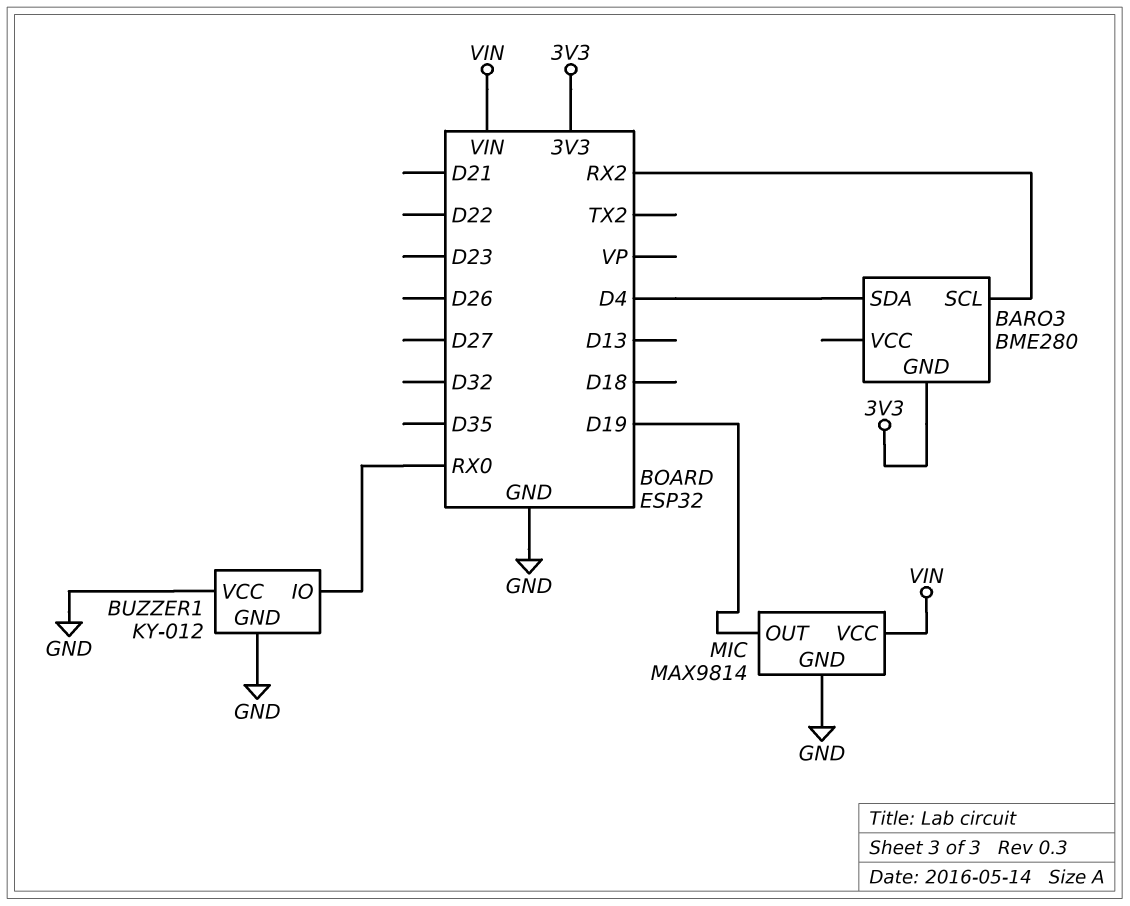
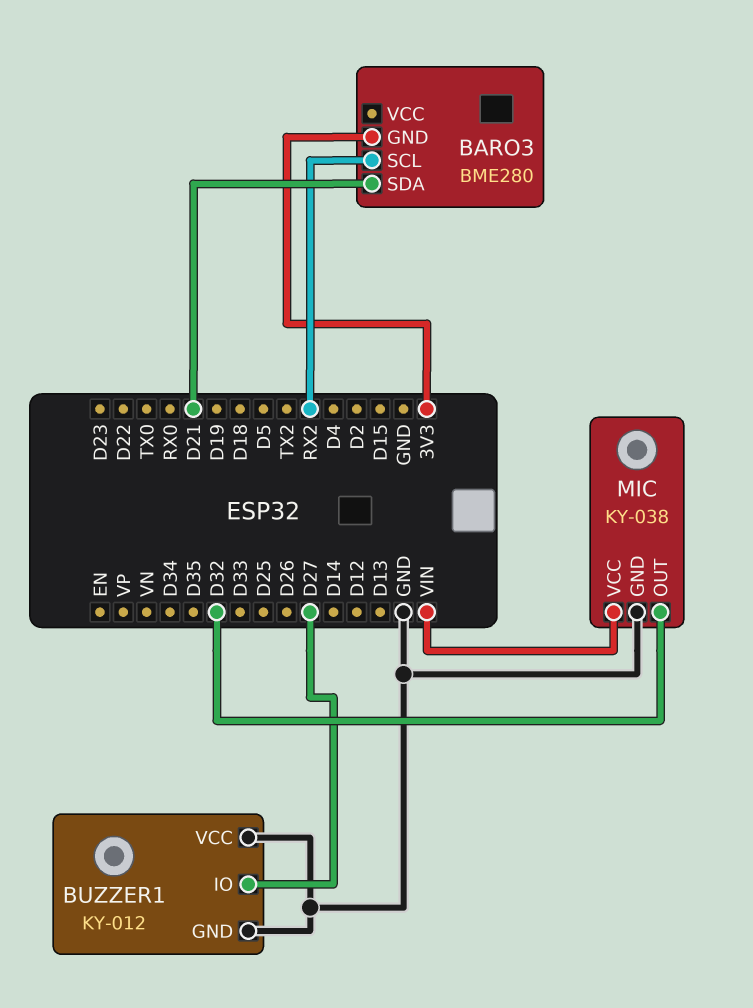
BARO3 pin SDA: D4 -> D21
BUZZER1 pin IO: RX0 -> D27
MIC: MAX9814 -> KY-038
MIC pin OUT: D19 -> D32

